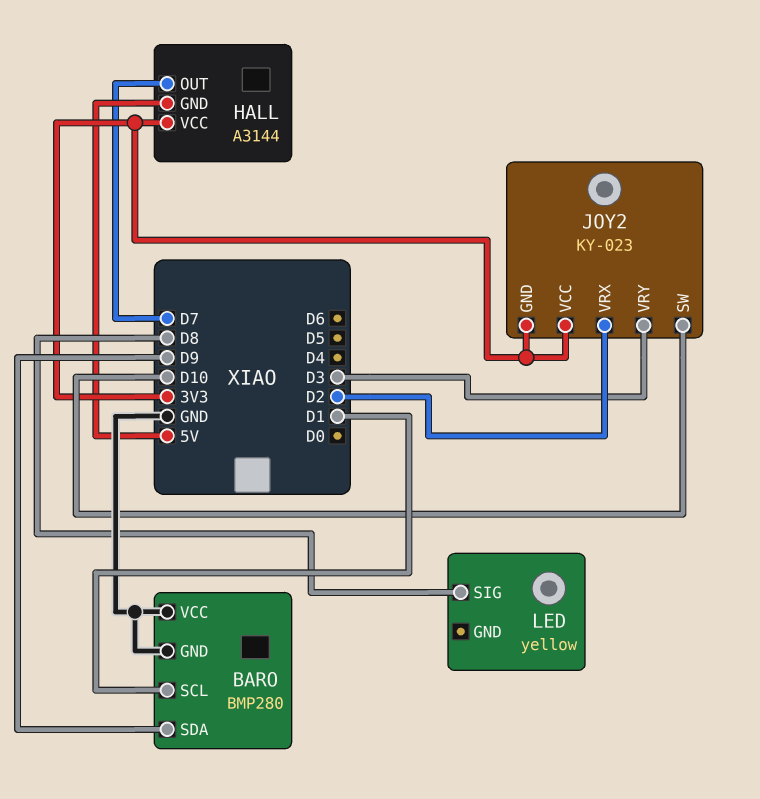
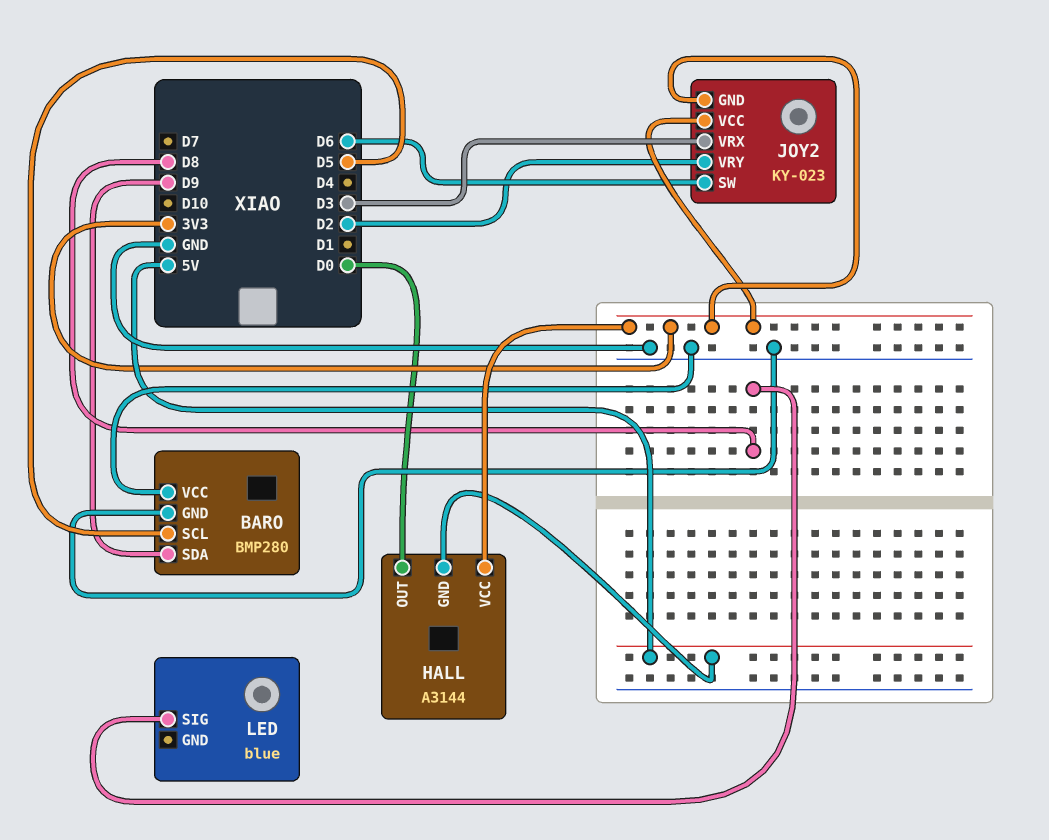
BARO pin SCL: D1 -> D5
HALL pin OUT: D7 -> D0
JOY2 pin SW: D10 -> D6
JOY2 pin VRX: D2 -> D3
JOY2 pin VRY: D3 -> D2
LED: yellow -> blue

